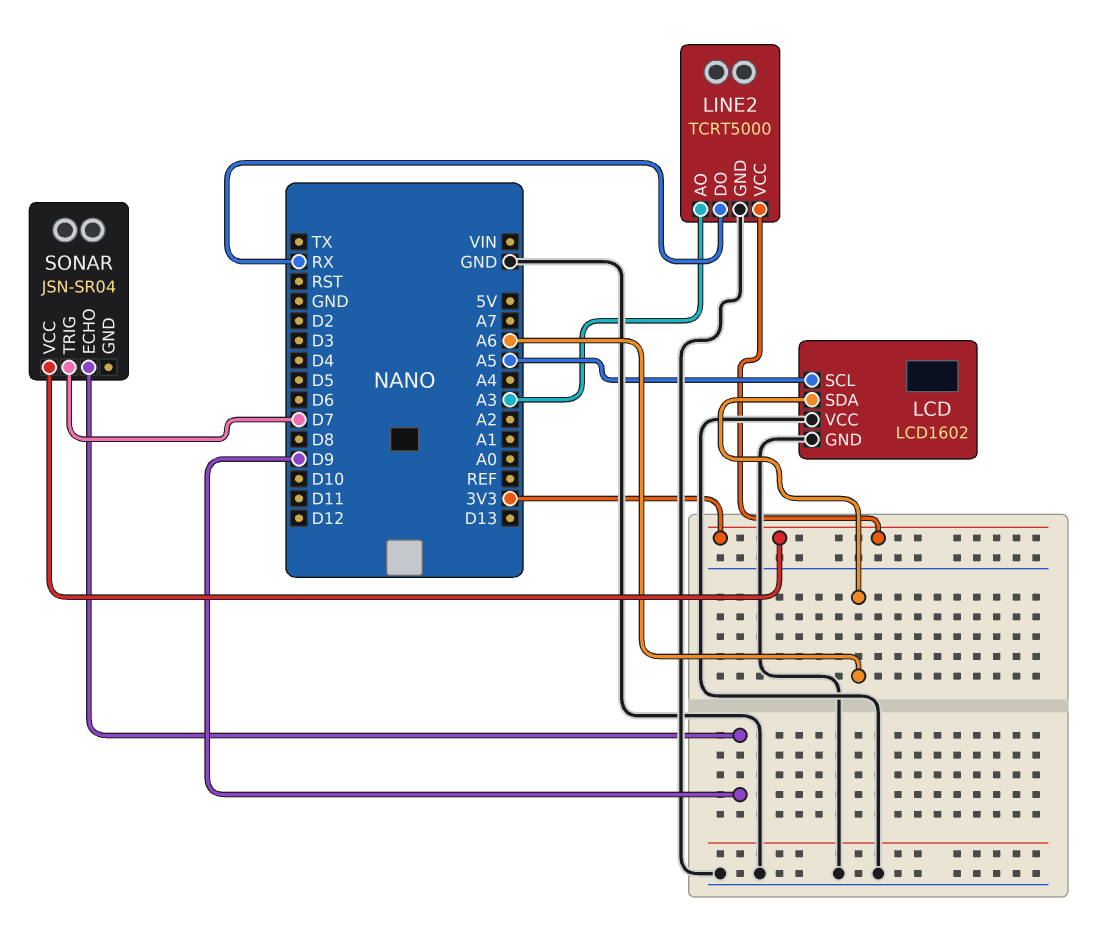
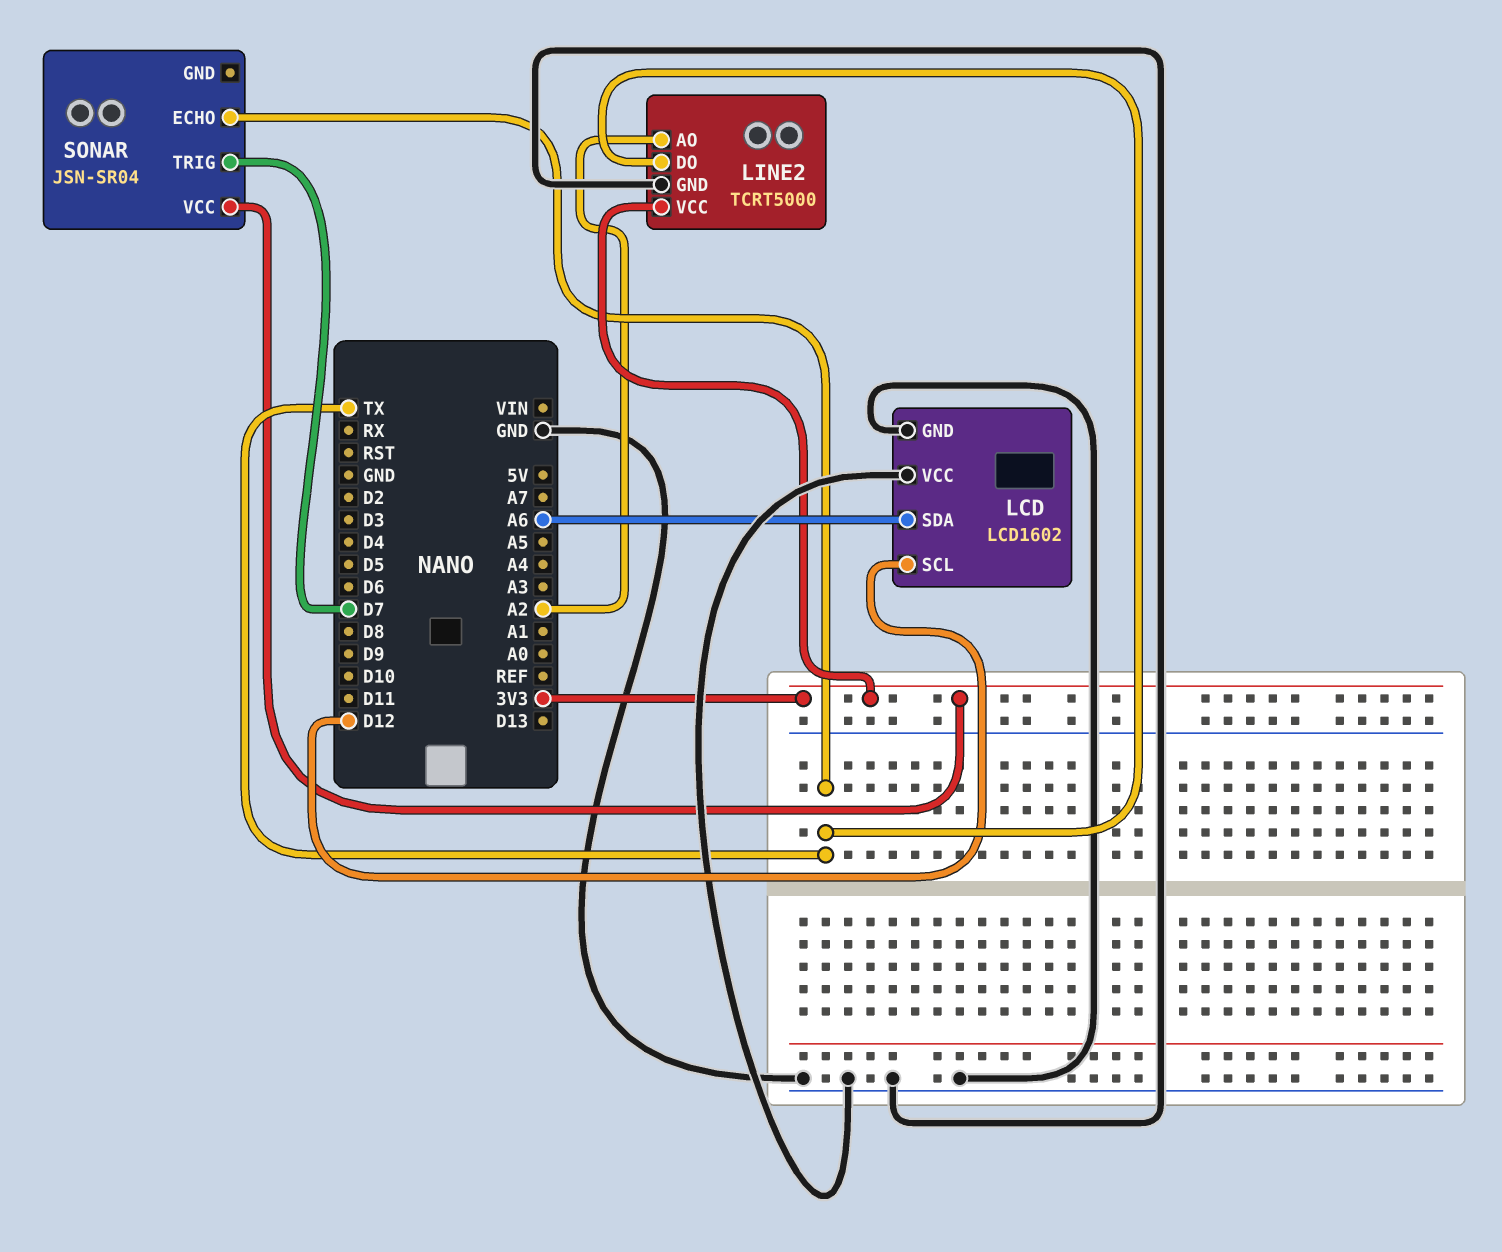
LCD pin SCL: A5 -> D12
LINE2 pin AO: A3 -> A2
LINE2 pin DO: RX -> TX
SONAR pin ECHO: D9 -> TX

